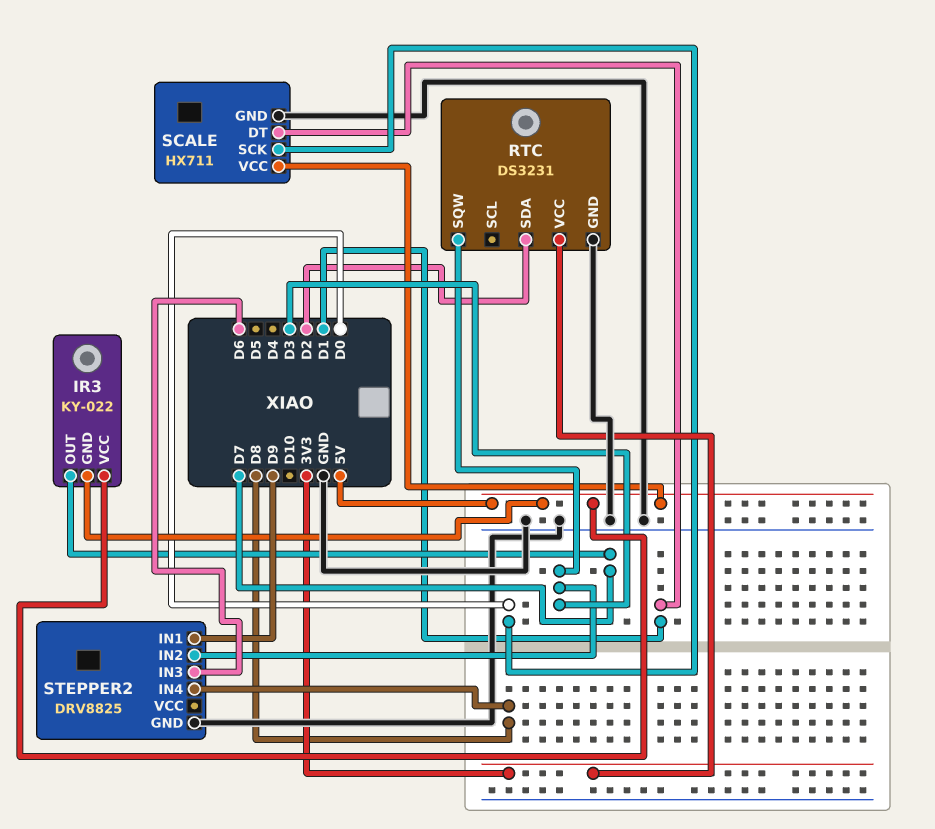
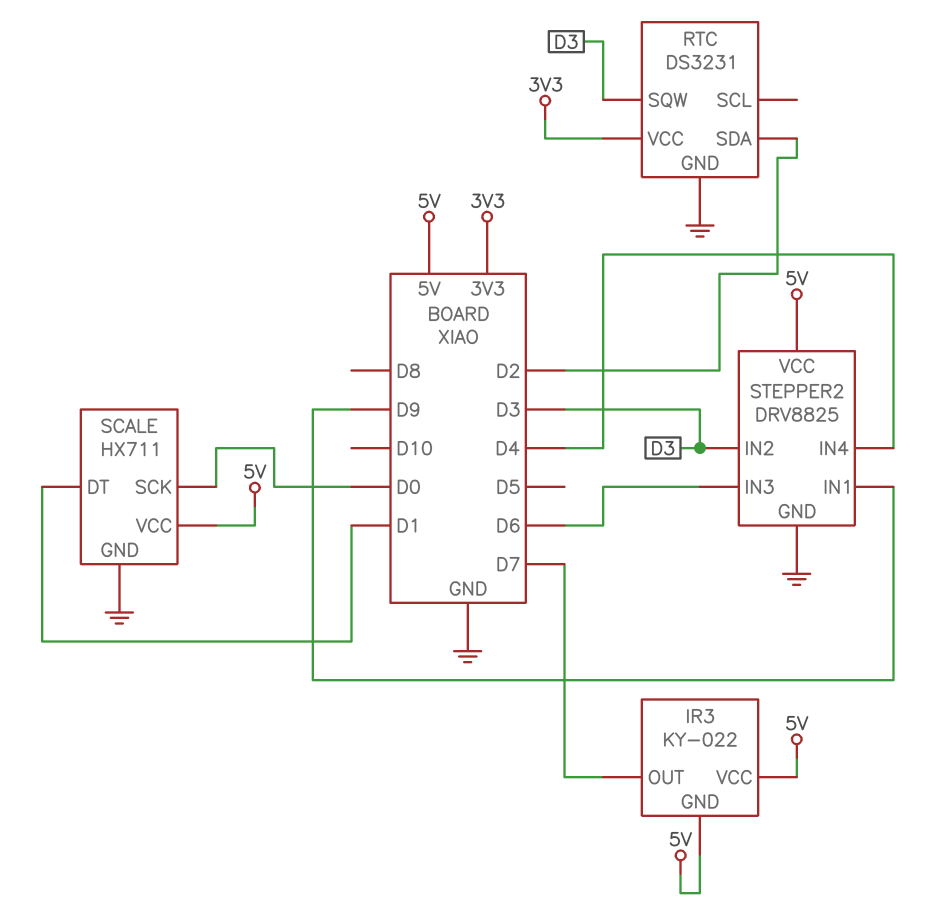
STEPPER2 pin IN4: D8 -> D4
STEPPER2 pin VCC: none -> 5V

